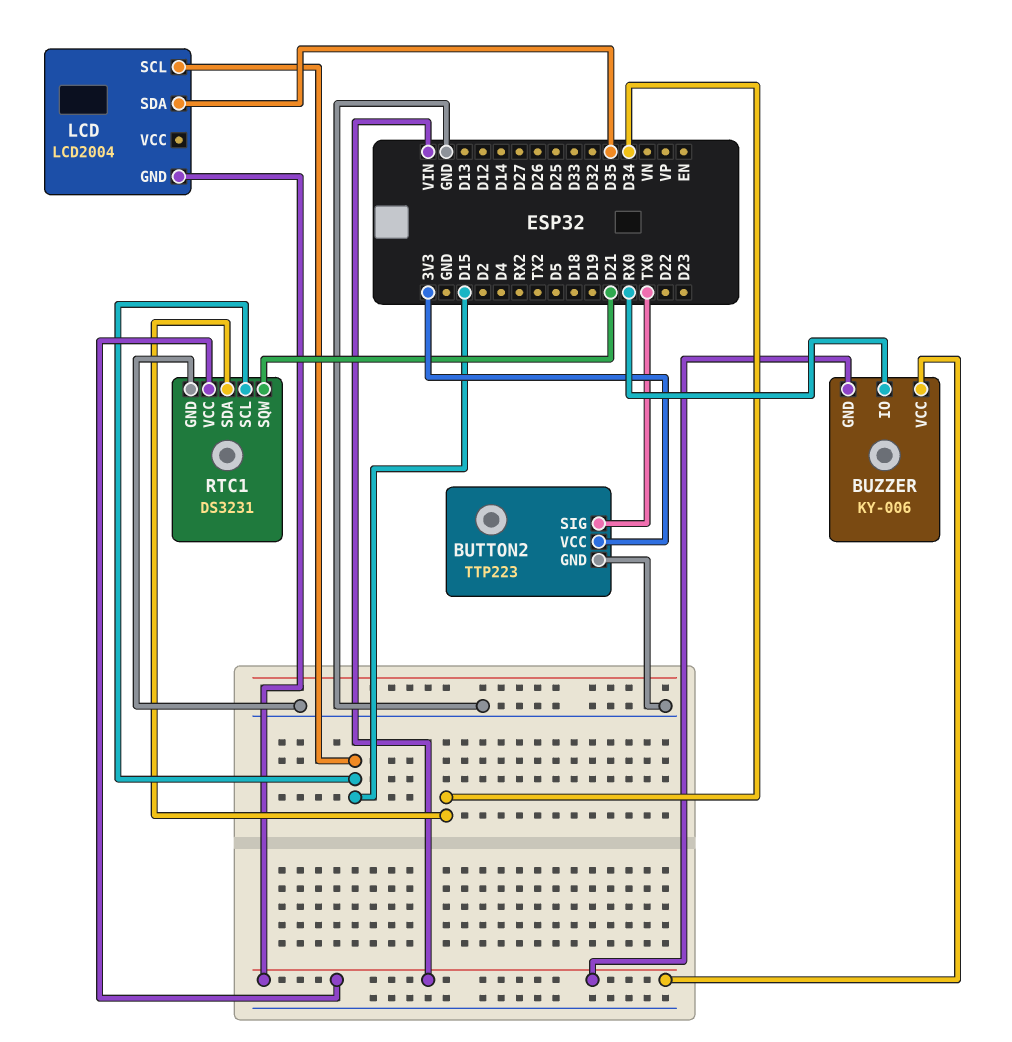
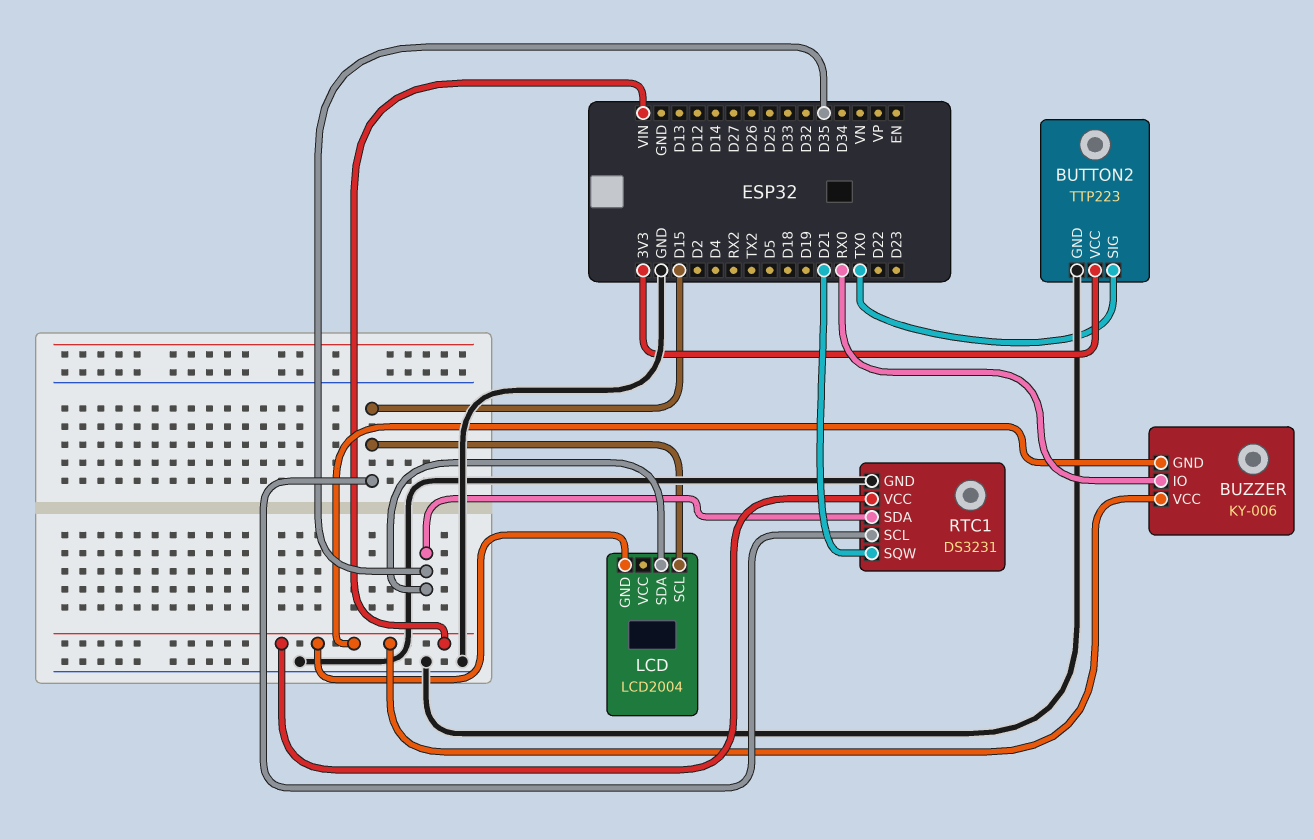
RTC1 pin SDA: D34 -> D35

